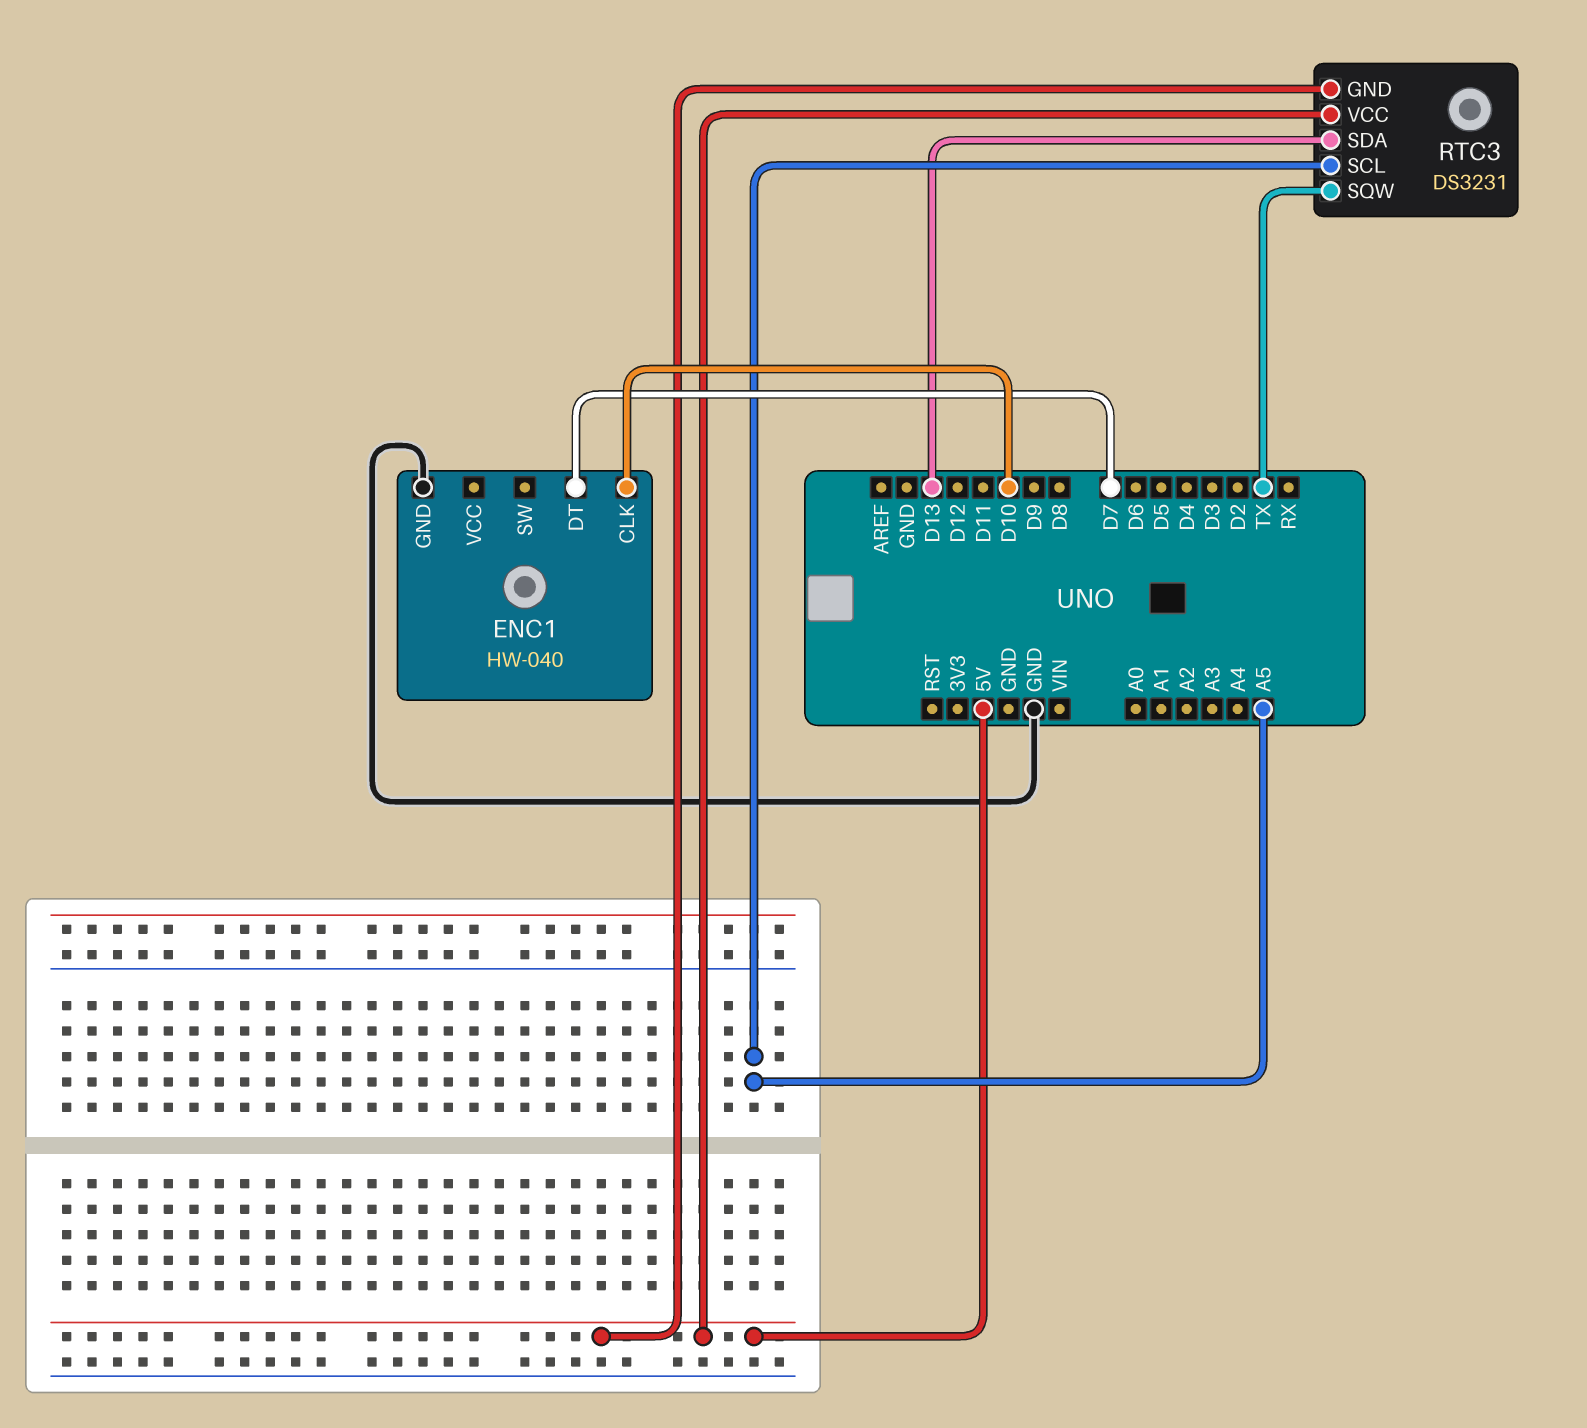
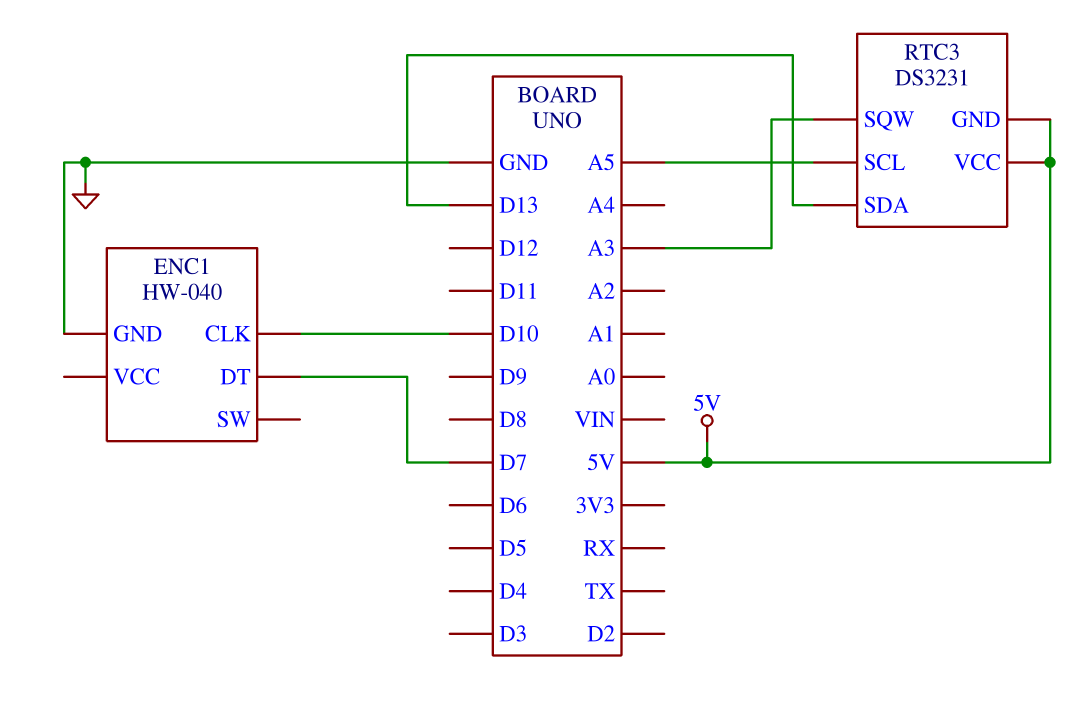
RTC3 pin SQW: TX -> A3

